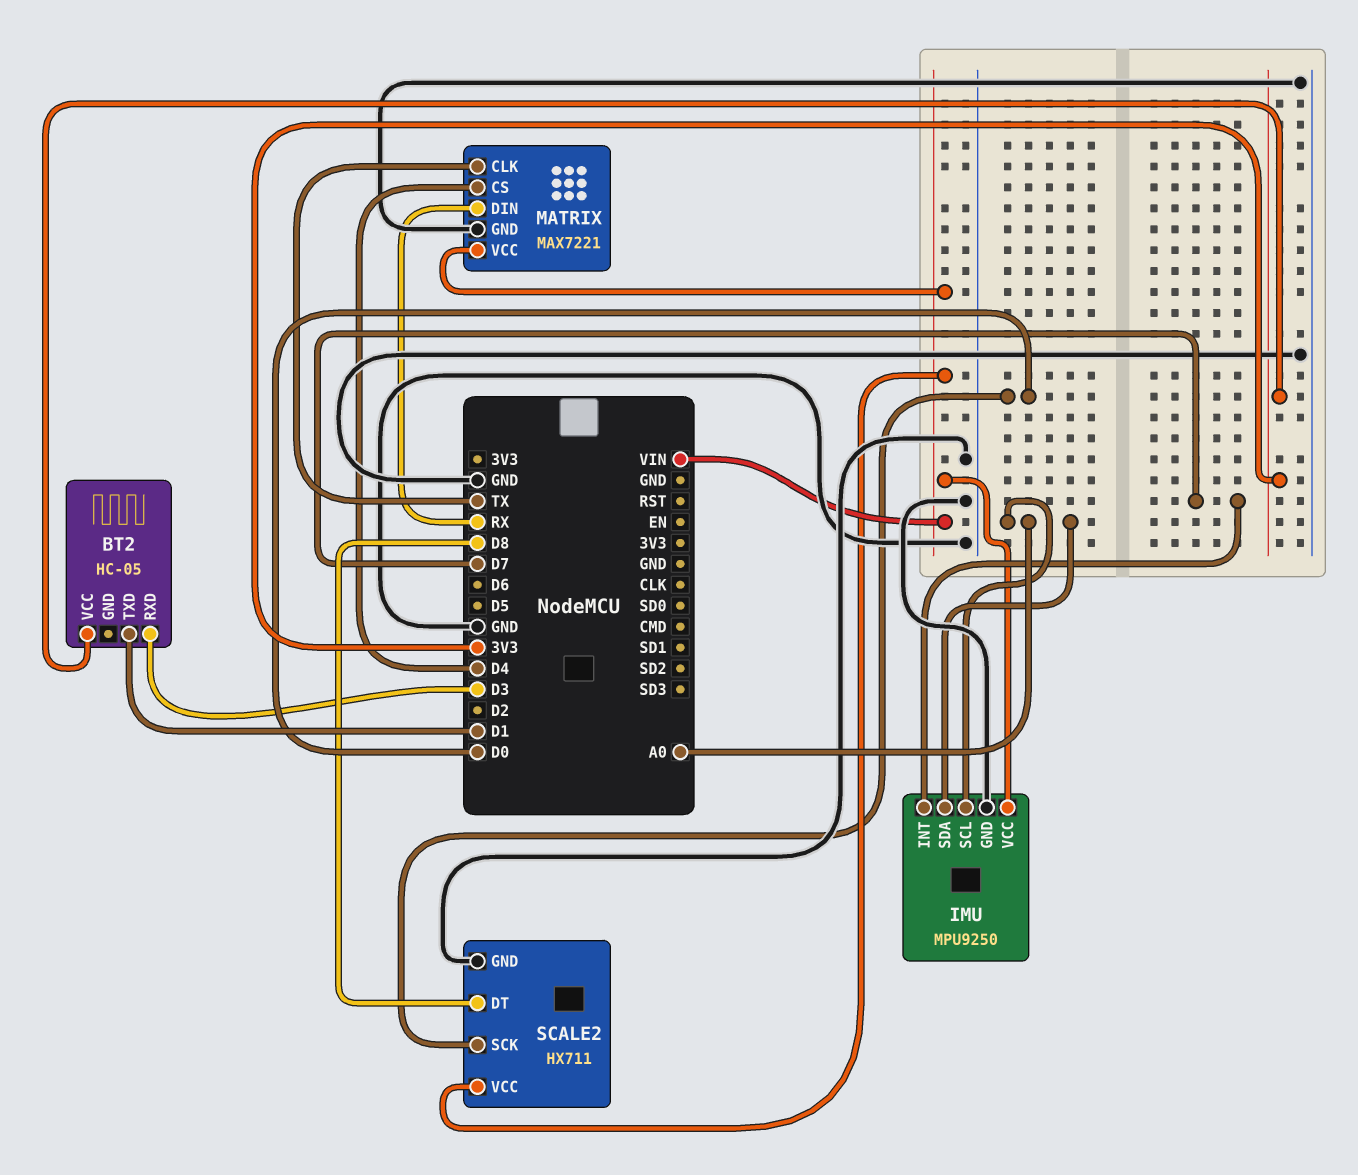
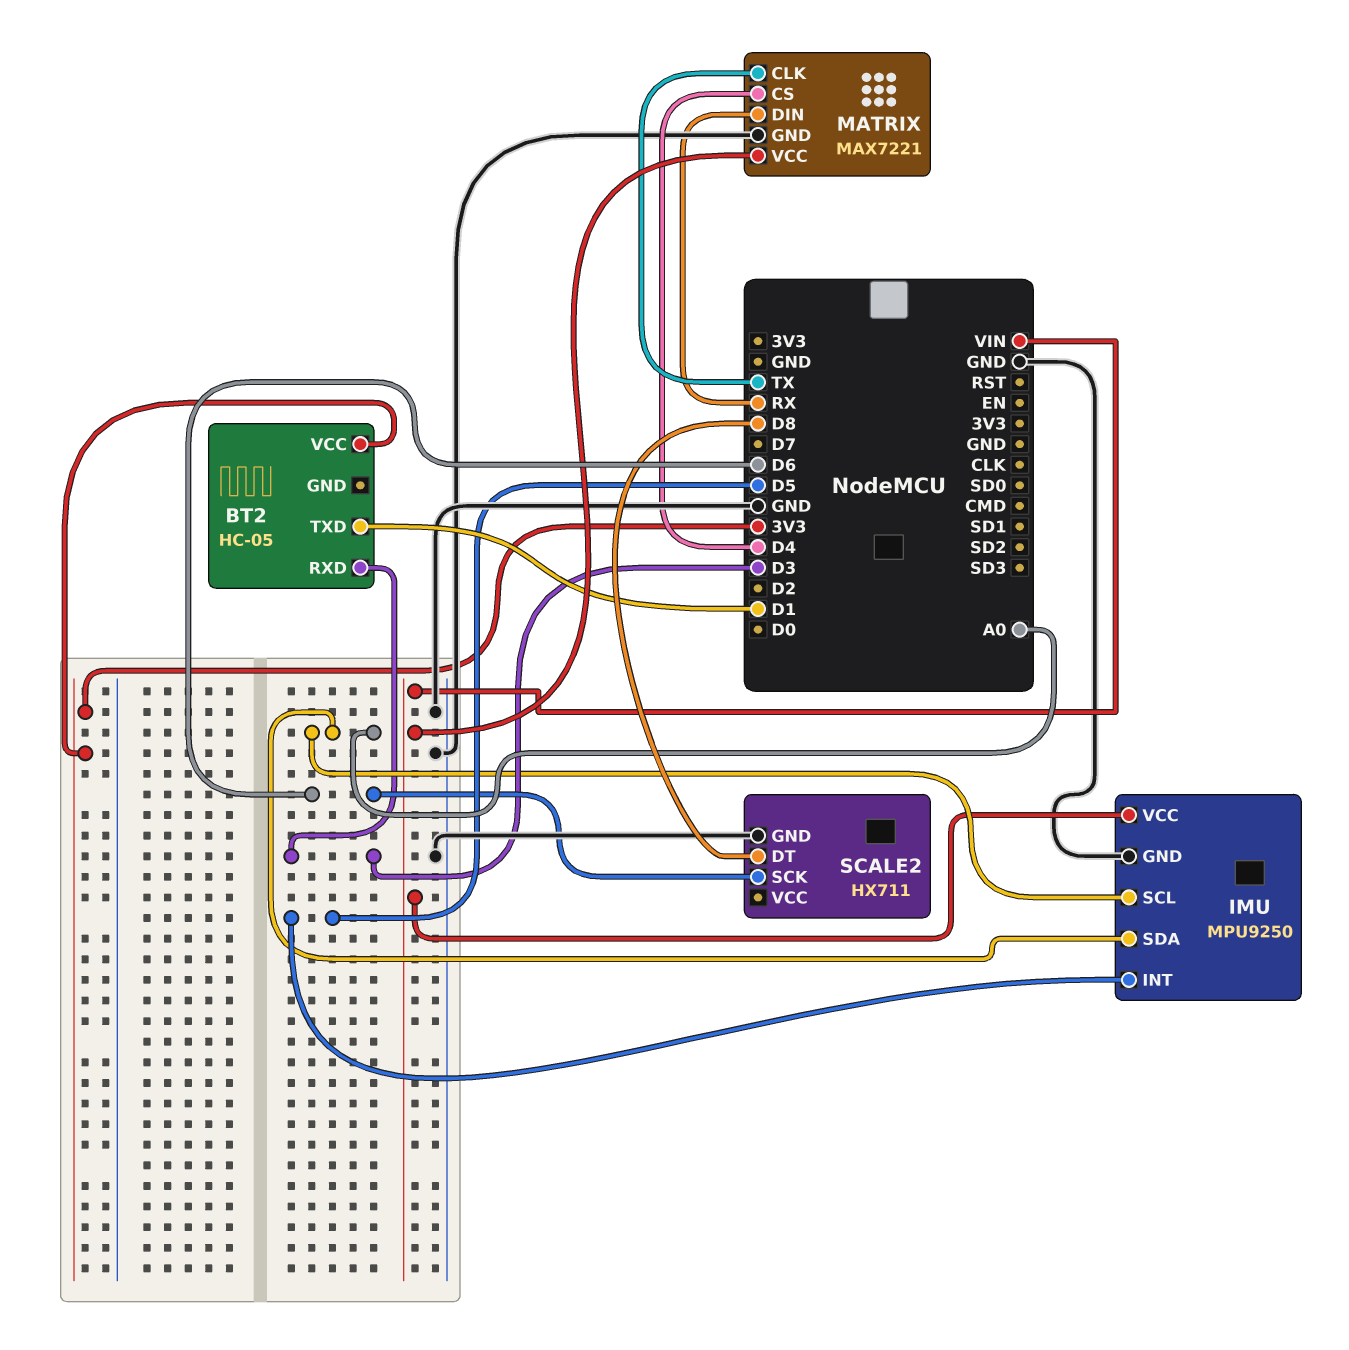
IMU pin INT: D7 -> D5
SCALE2 pin SCK: D0 -> D6
SCALE2 pin VCC: VIN -> none

